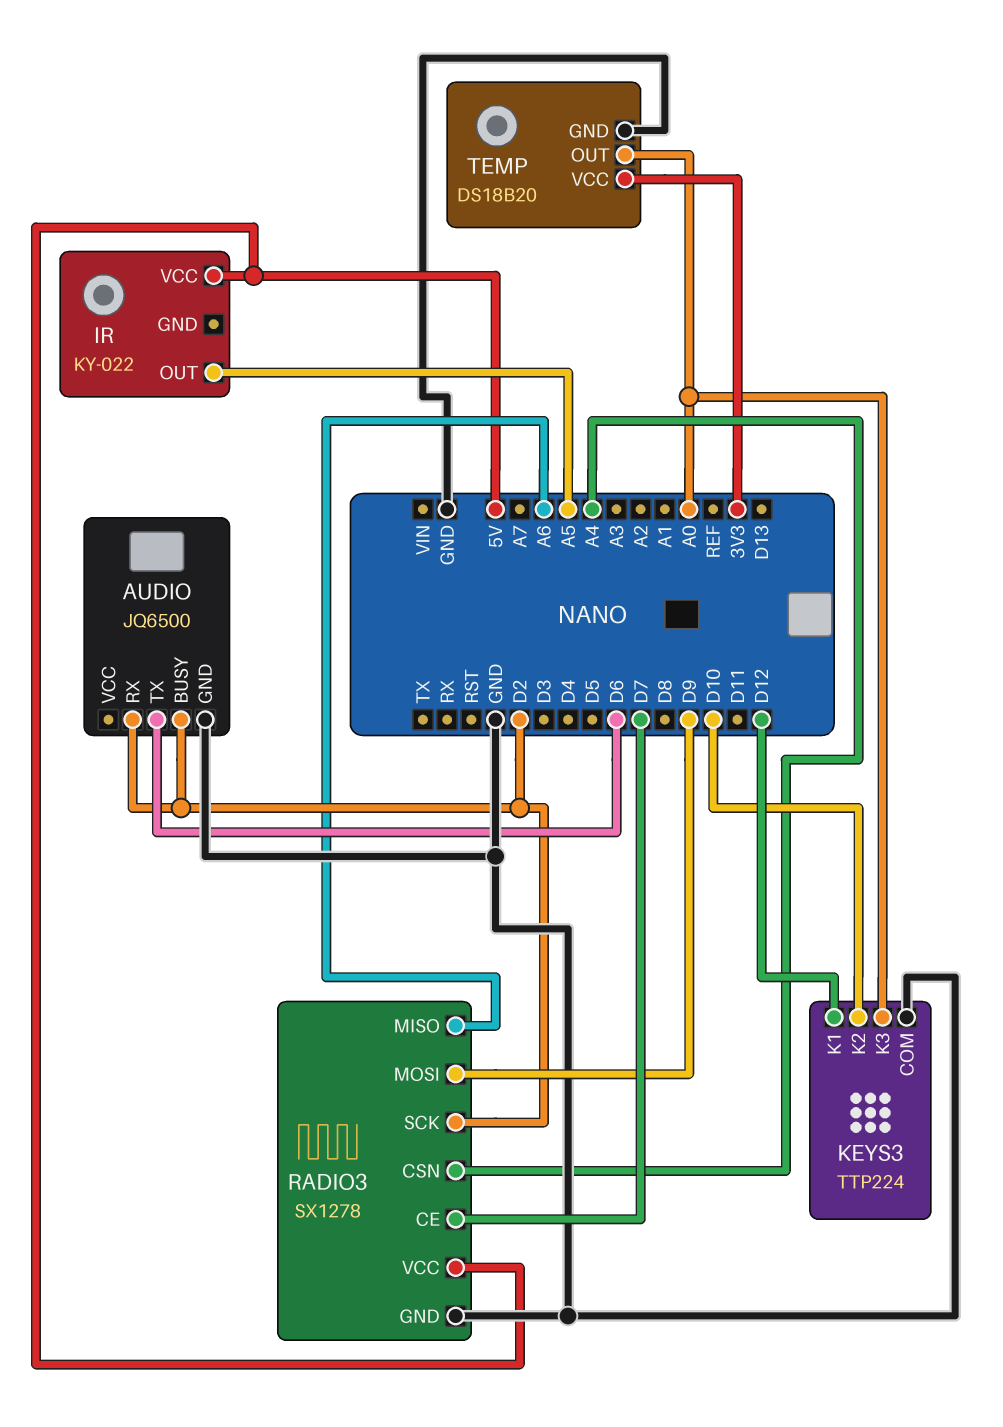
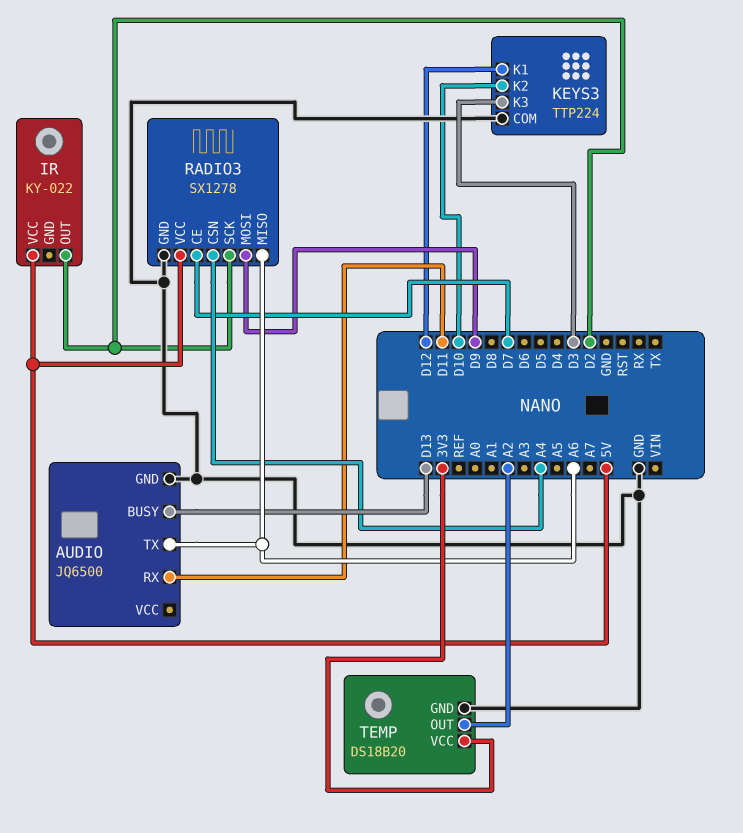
AUDIO pin BUSY: D2 -> D13
AUDIO pin RX: D2 -> D11
AUDIO pin TX: D6 -> A6
IR pin OUT: A5 -> D2
KEYS3 pin K3: A0 -> D3
TEMP pin OUT: A0 -> A2

